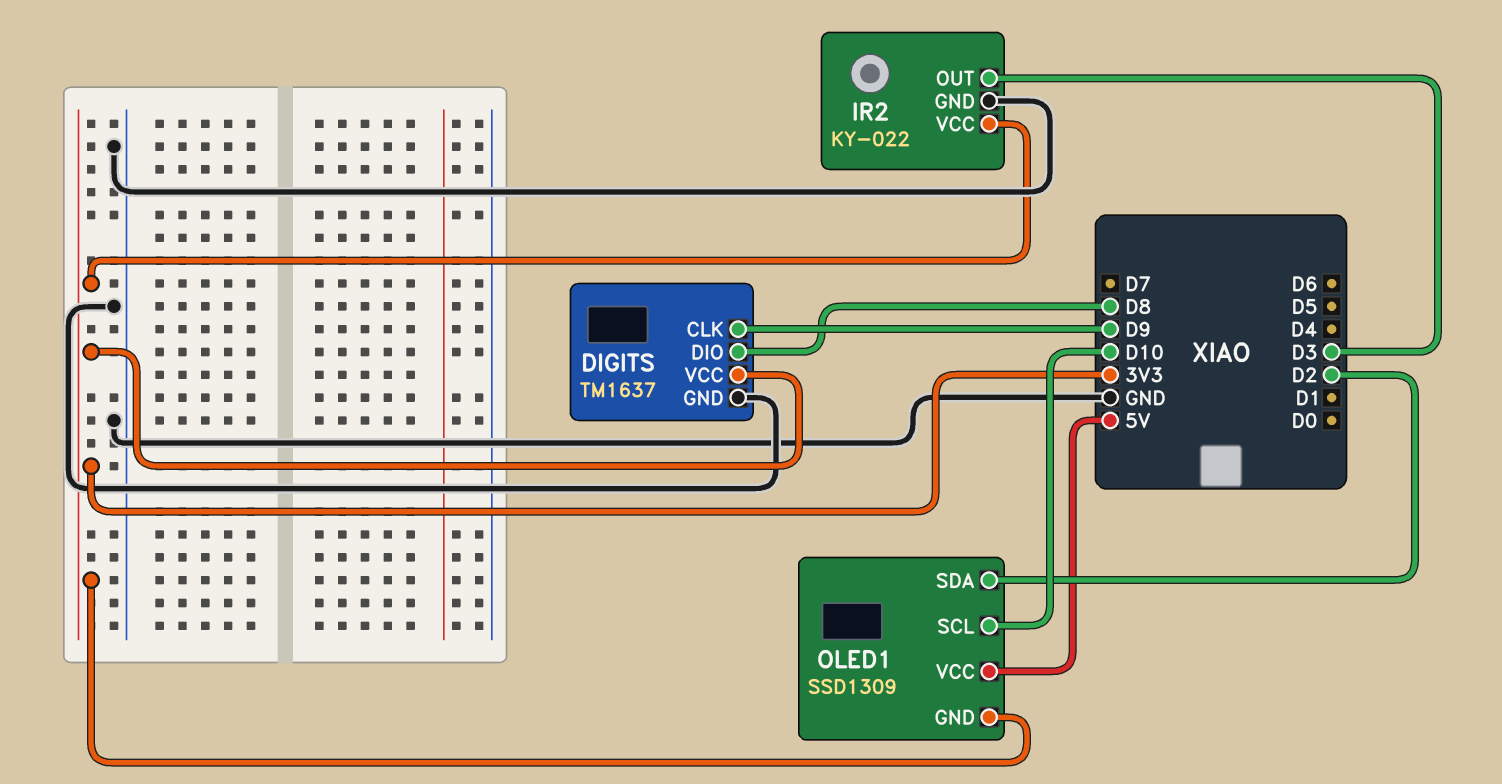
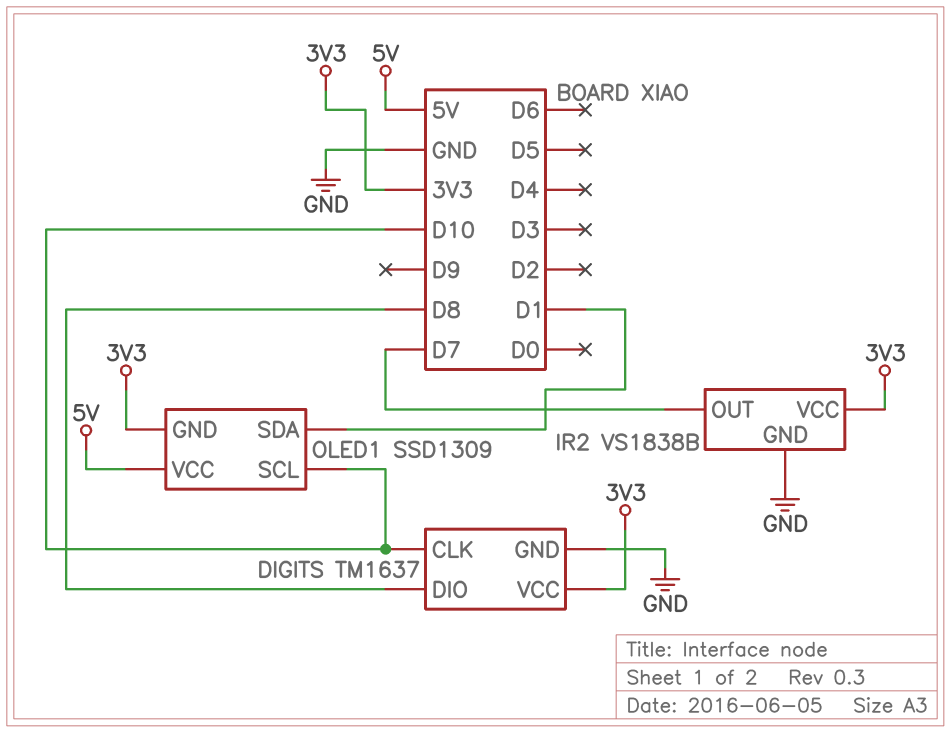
DIGITS pin CLK: D9 -> D10
IR2: KY-022 -> VS1838B
IR2 pin OUT: D3 -> D7
OLED1 pin SDA: D2 -> D1

